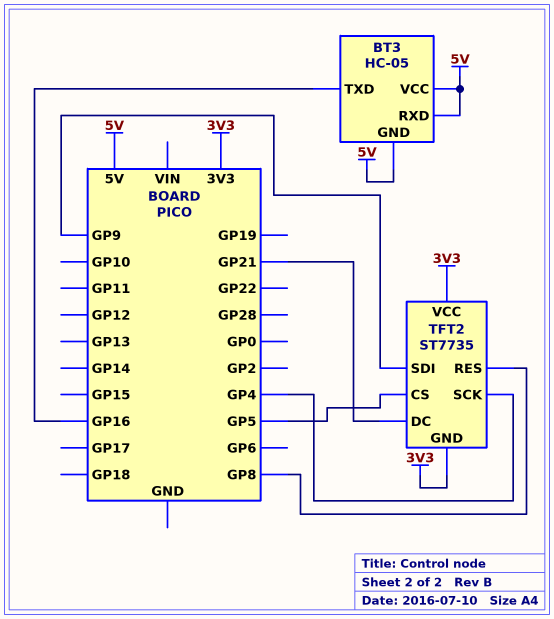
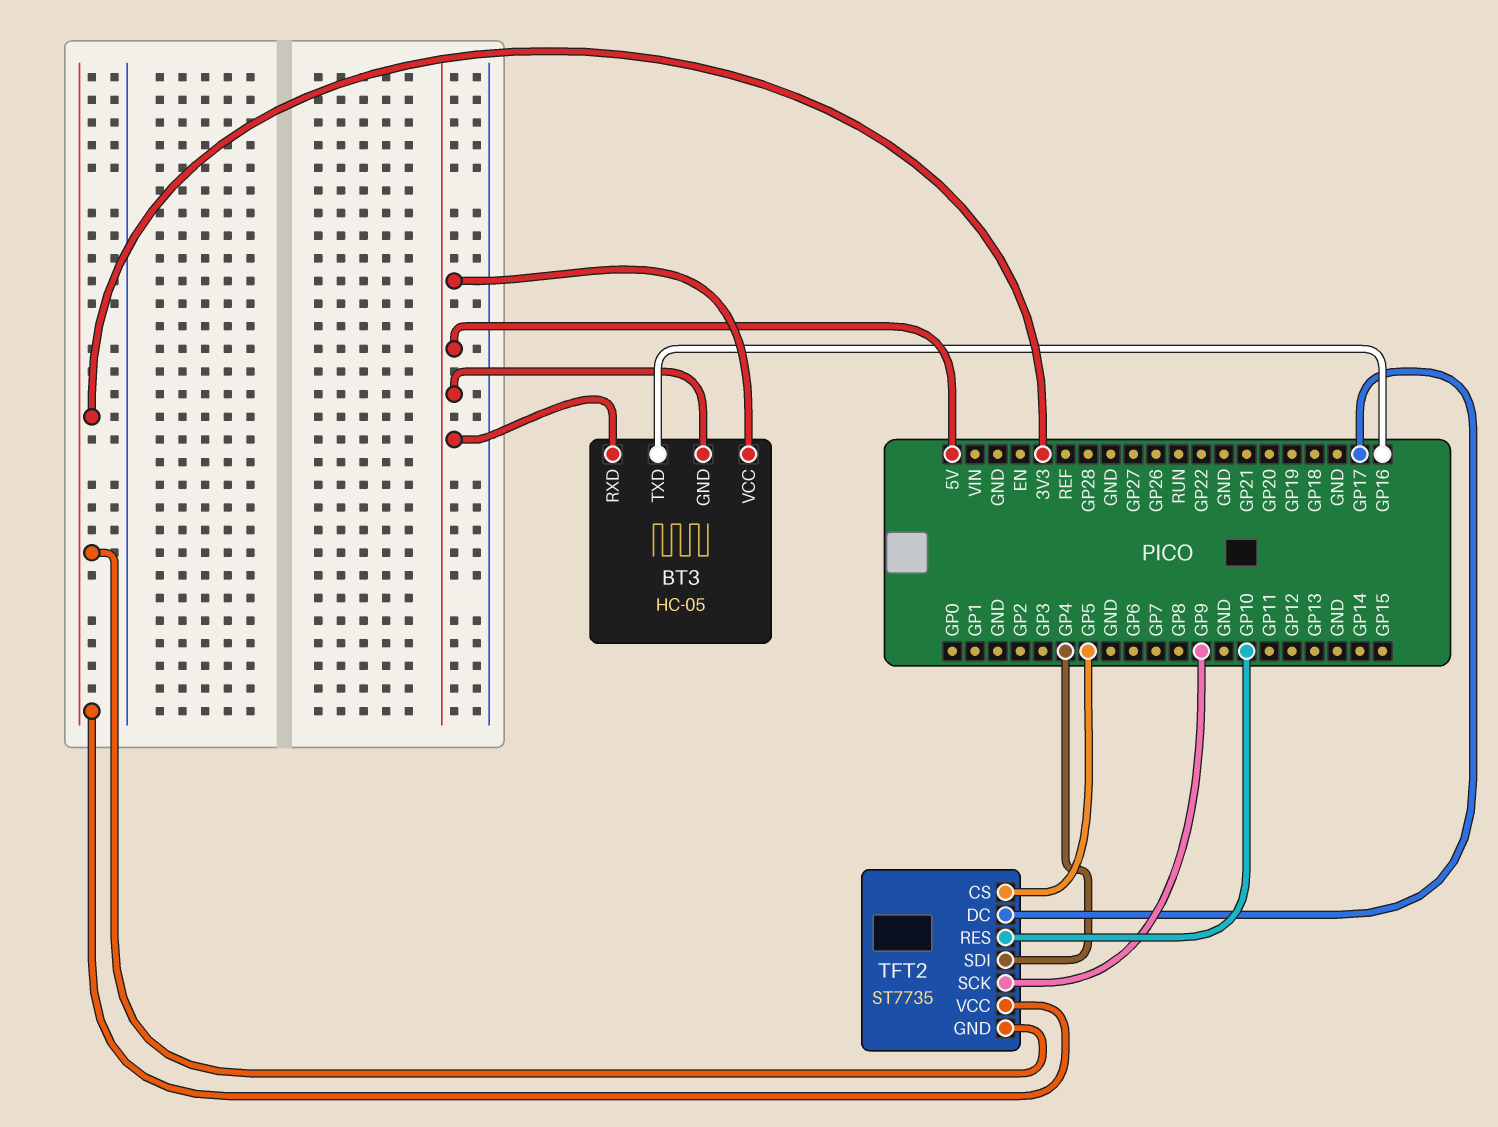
TFT2 pin DC: GP21 -> GP17
TFT2 pin RES: GP8 -> GP10
TFT2 pin SCK: GP4 -> GP9
TFT2 pin SDI: GP9 -> GP4

